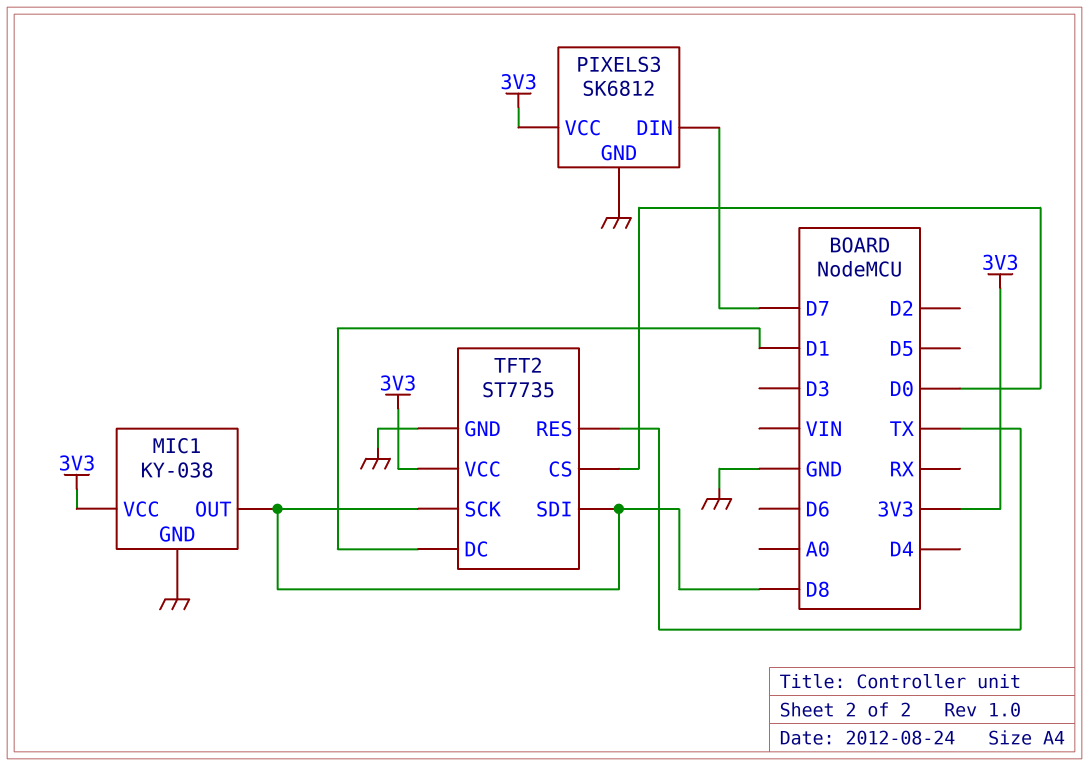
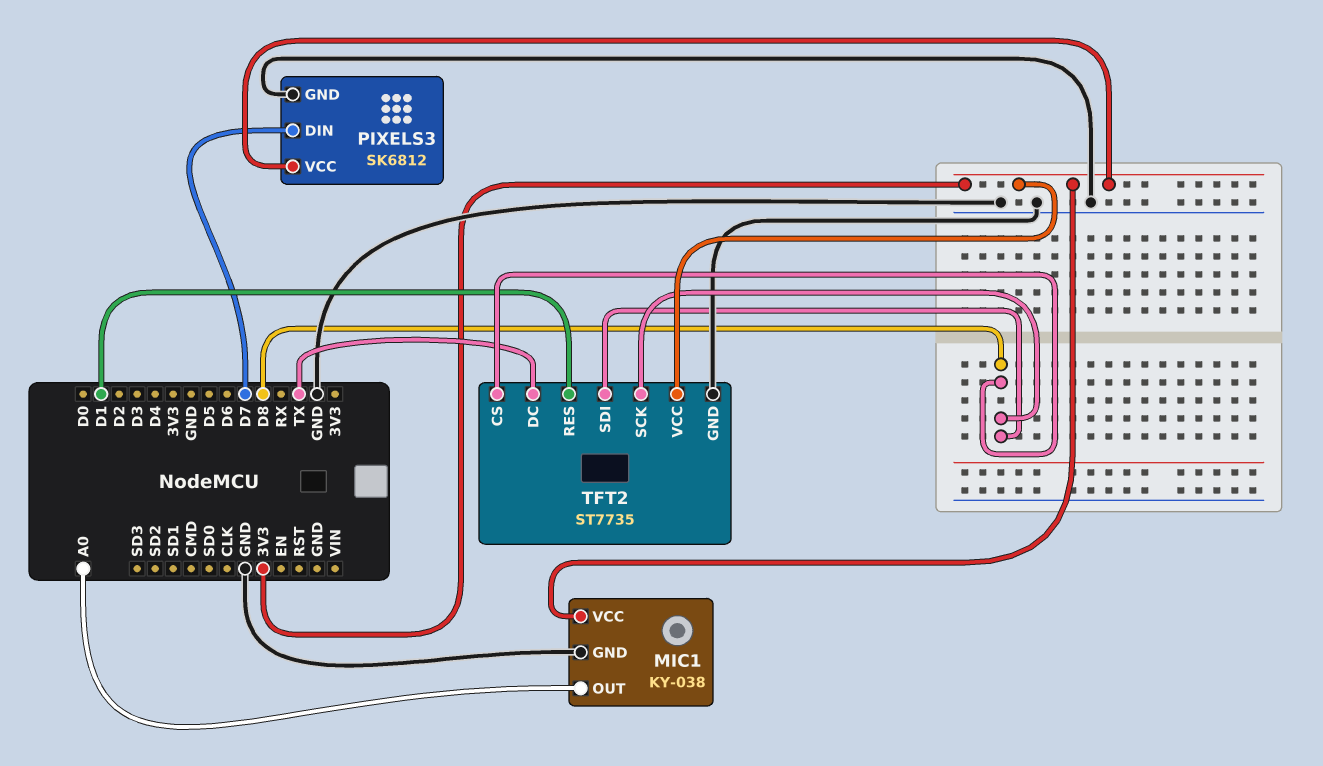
MIC1 pin OUT: D8 -> A0
TFT2 pin CS: D0 -> D8
TFT2 pin DC: D1 -> TX
TFT2 pin RES: TX -> D1

